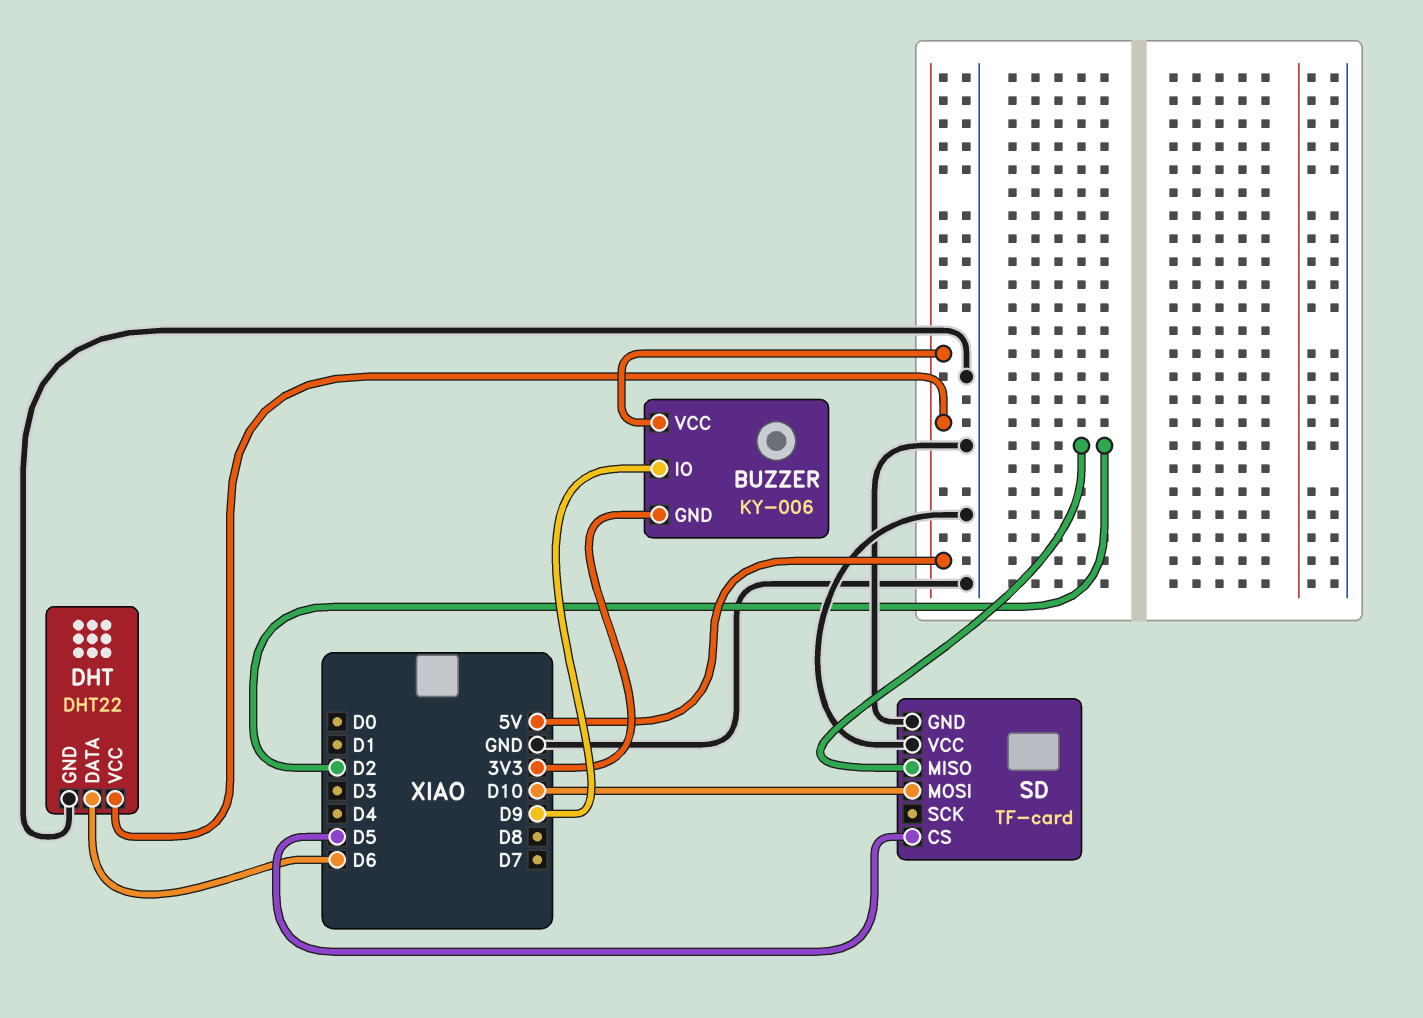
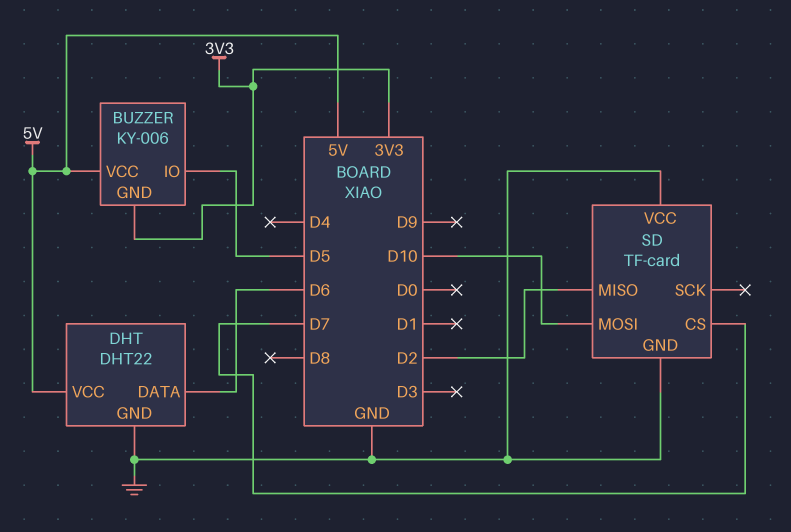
BUZZER pin IO: D9 -> D5
SD pin CS: D5 -> D7

